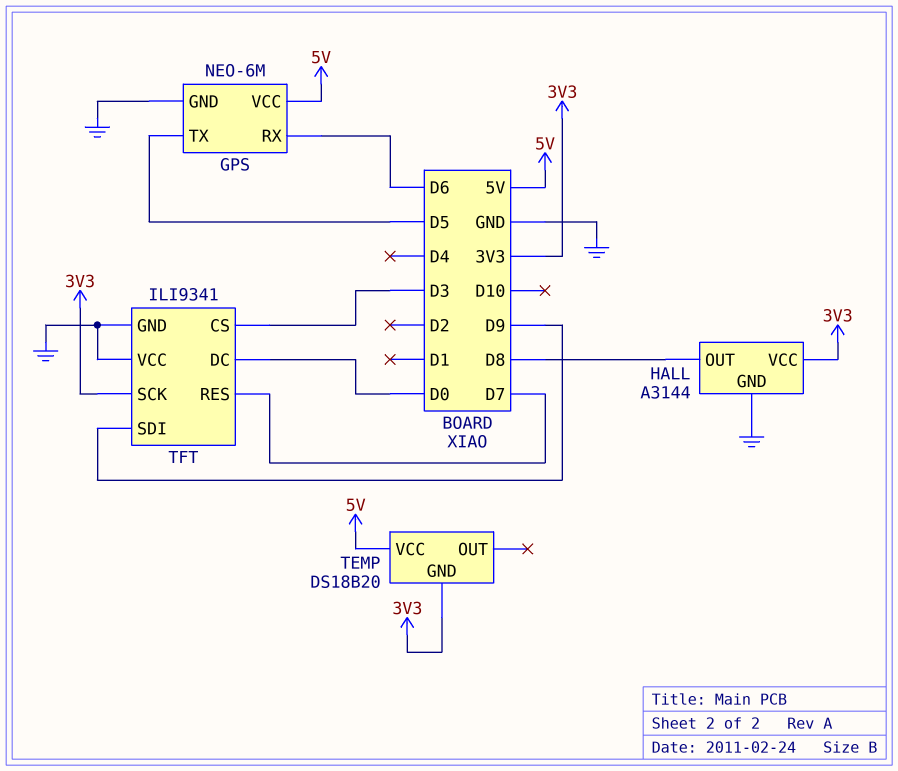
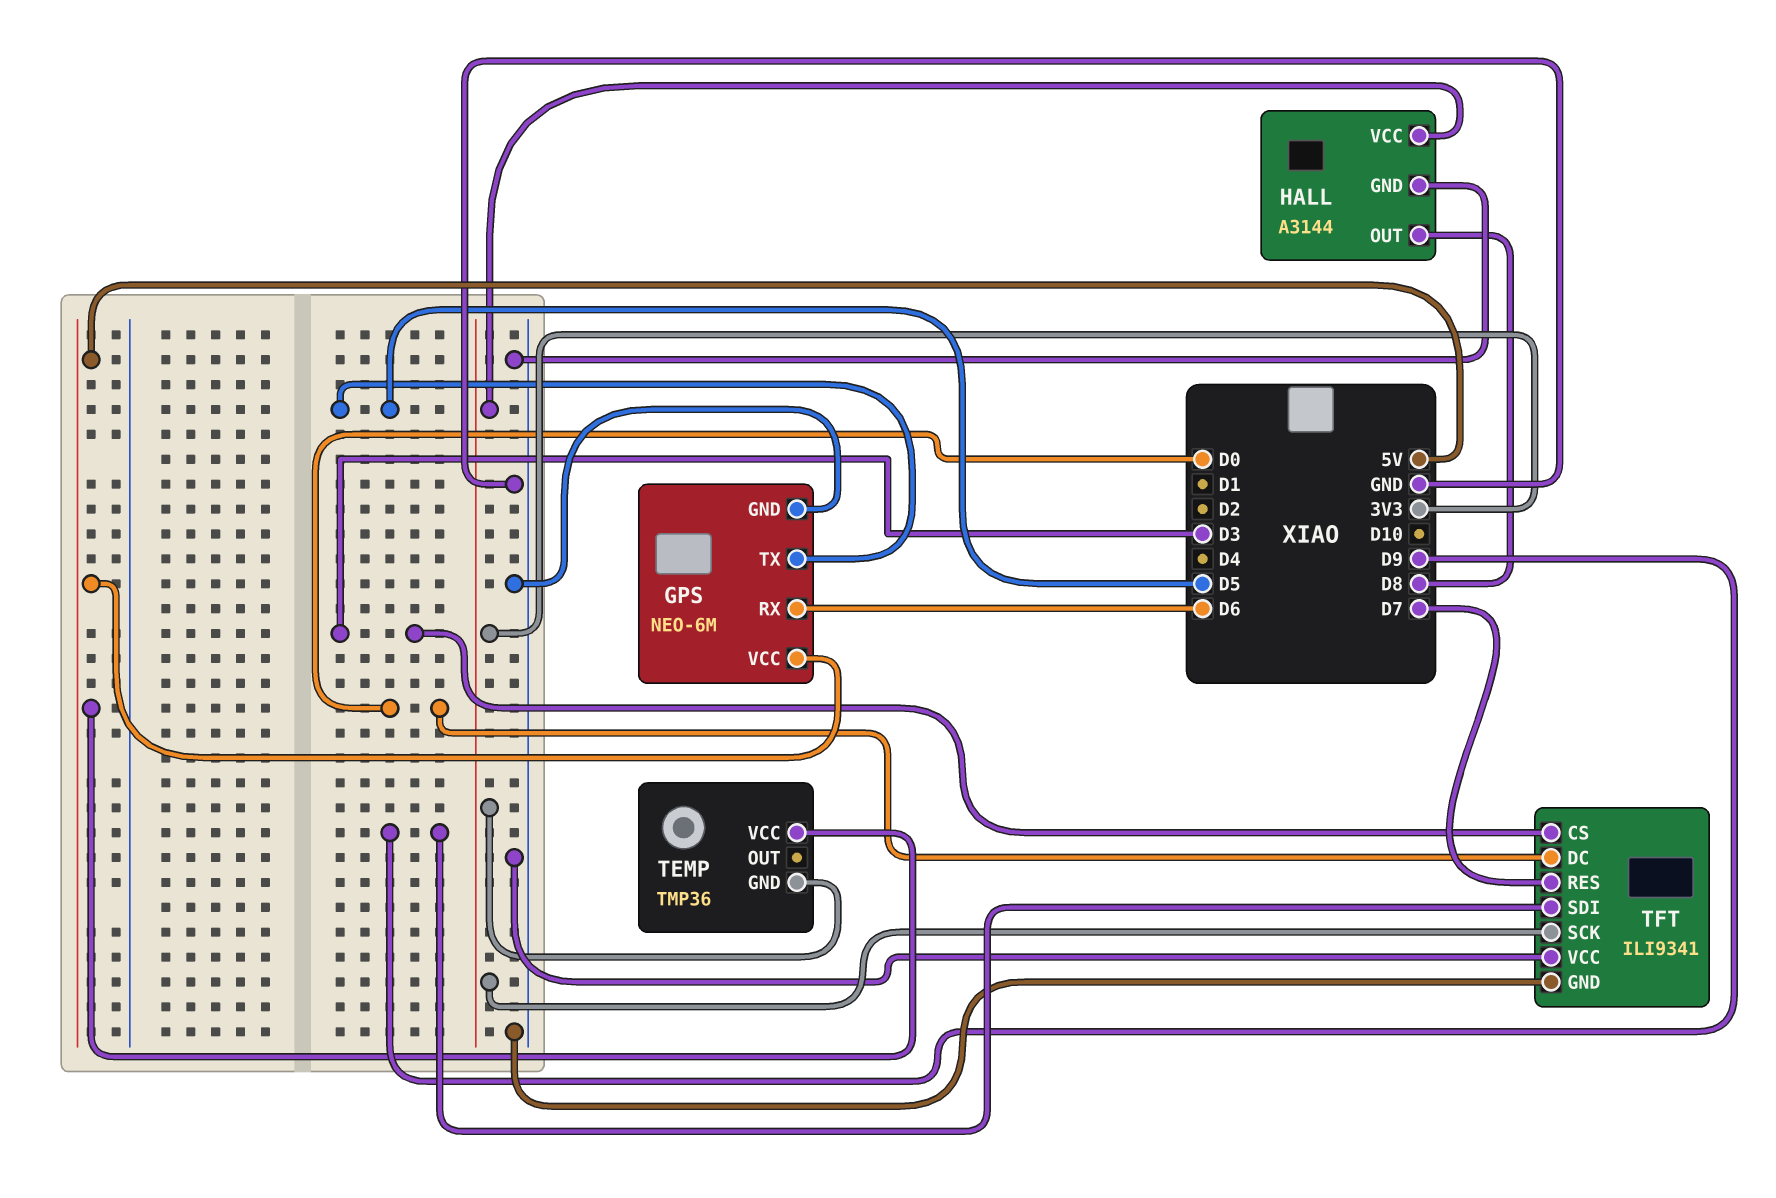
TEMP: DS18B20 -> TMP36

